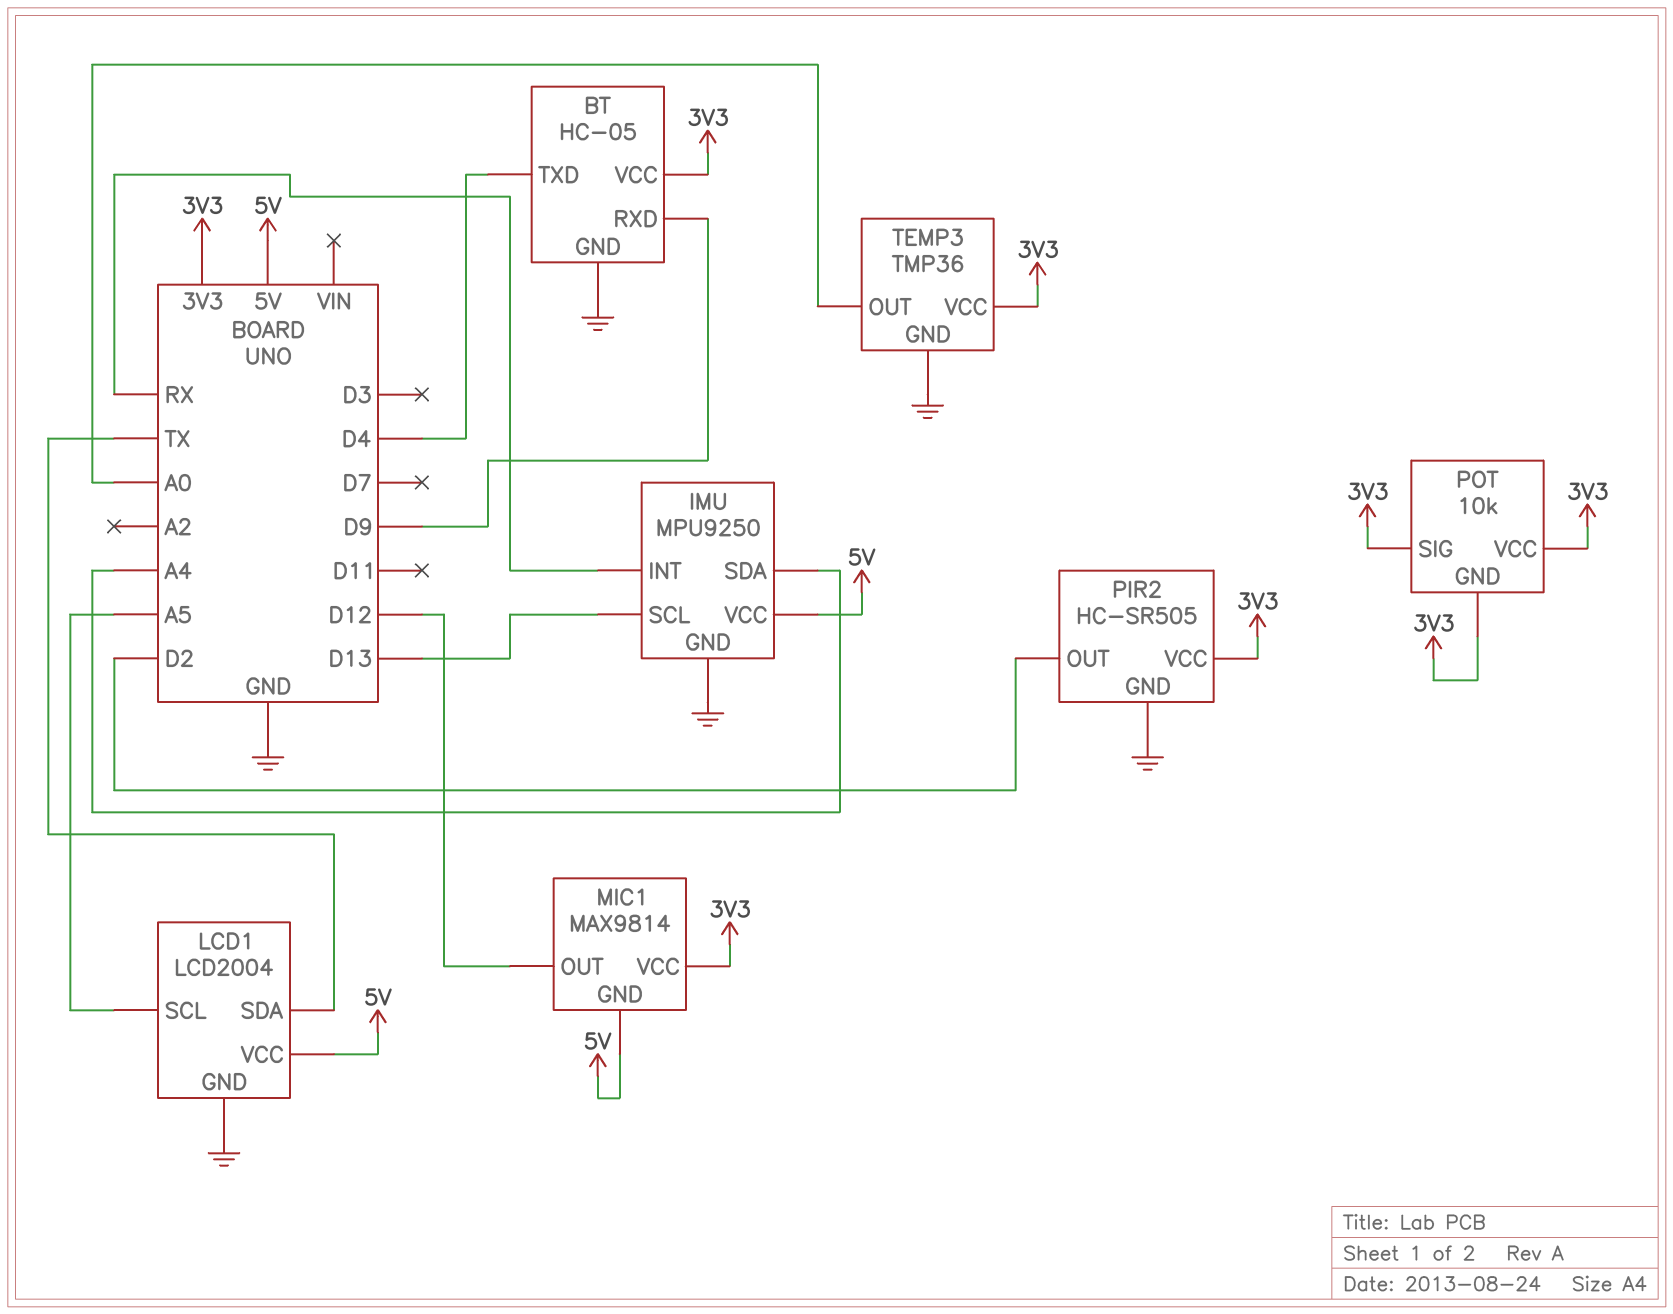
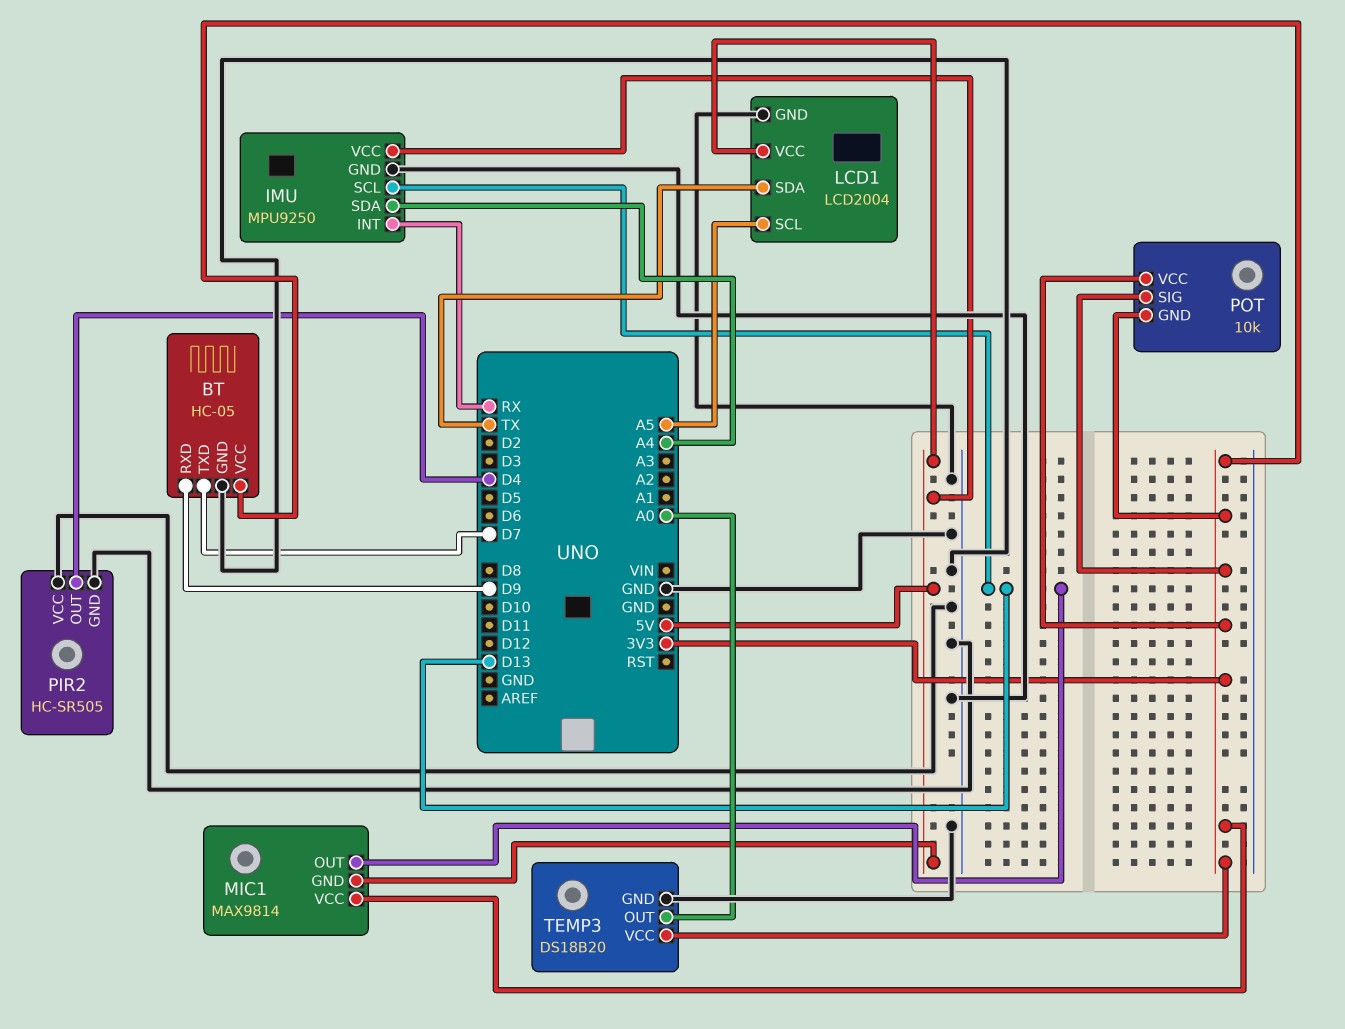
BT pin TXD: D4 -> D7
MIC1 pin OUT: D12 -> D13
PIR2 pin OUT: D2 -> D4
PIR2 pin VCC: 3V3 -> GND
TEMP3: TMP36 -> DS18B20

